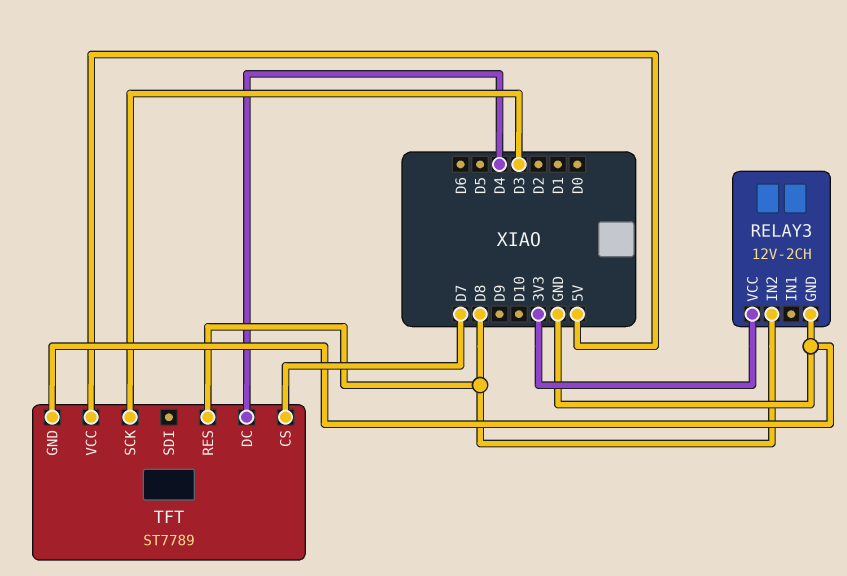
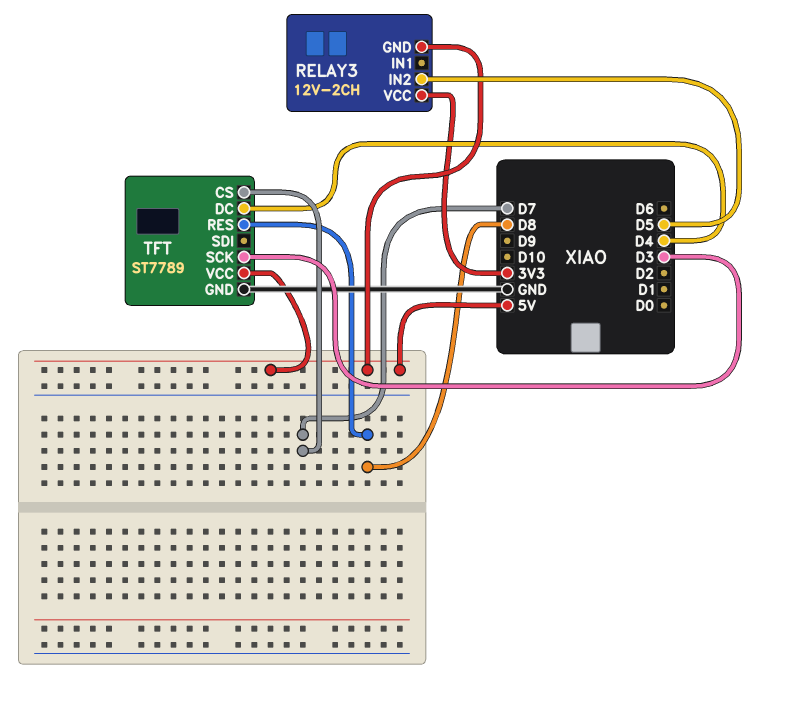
RELAY3 pin GND: GND -> 5V
RELAY3 pin IN2: D8 -> D5

